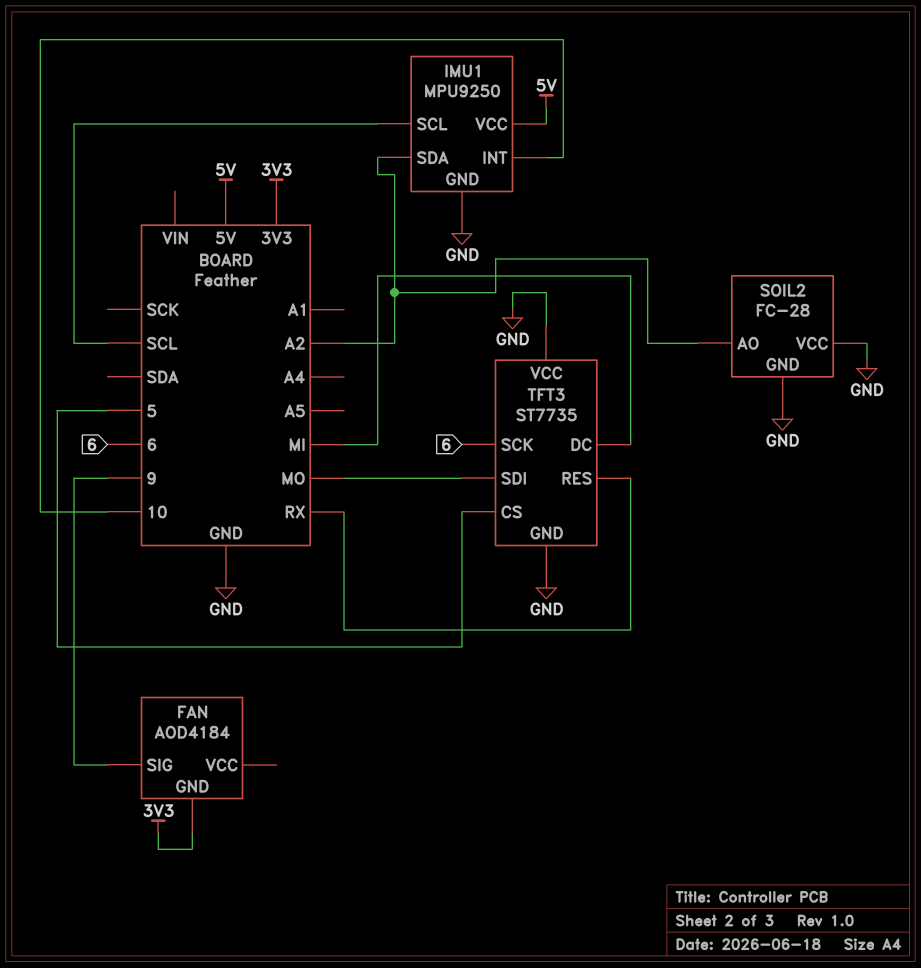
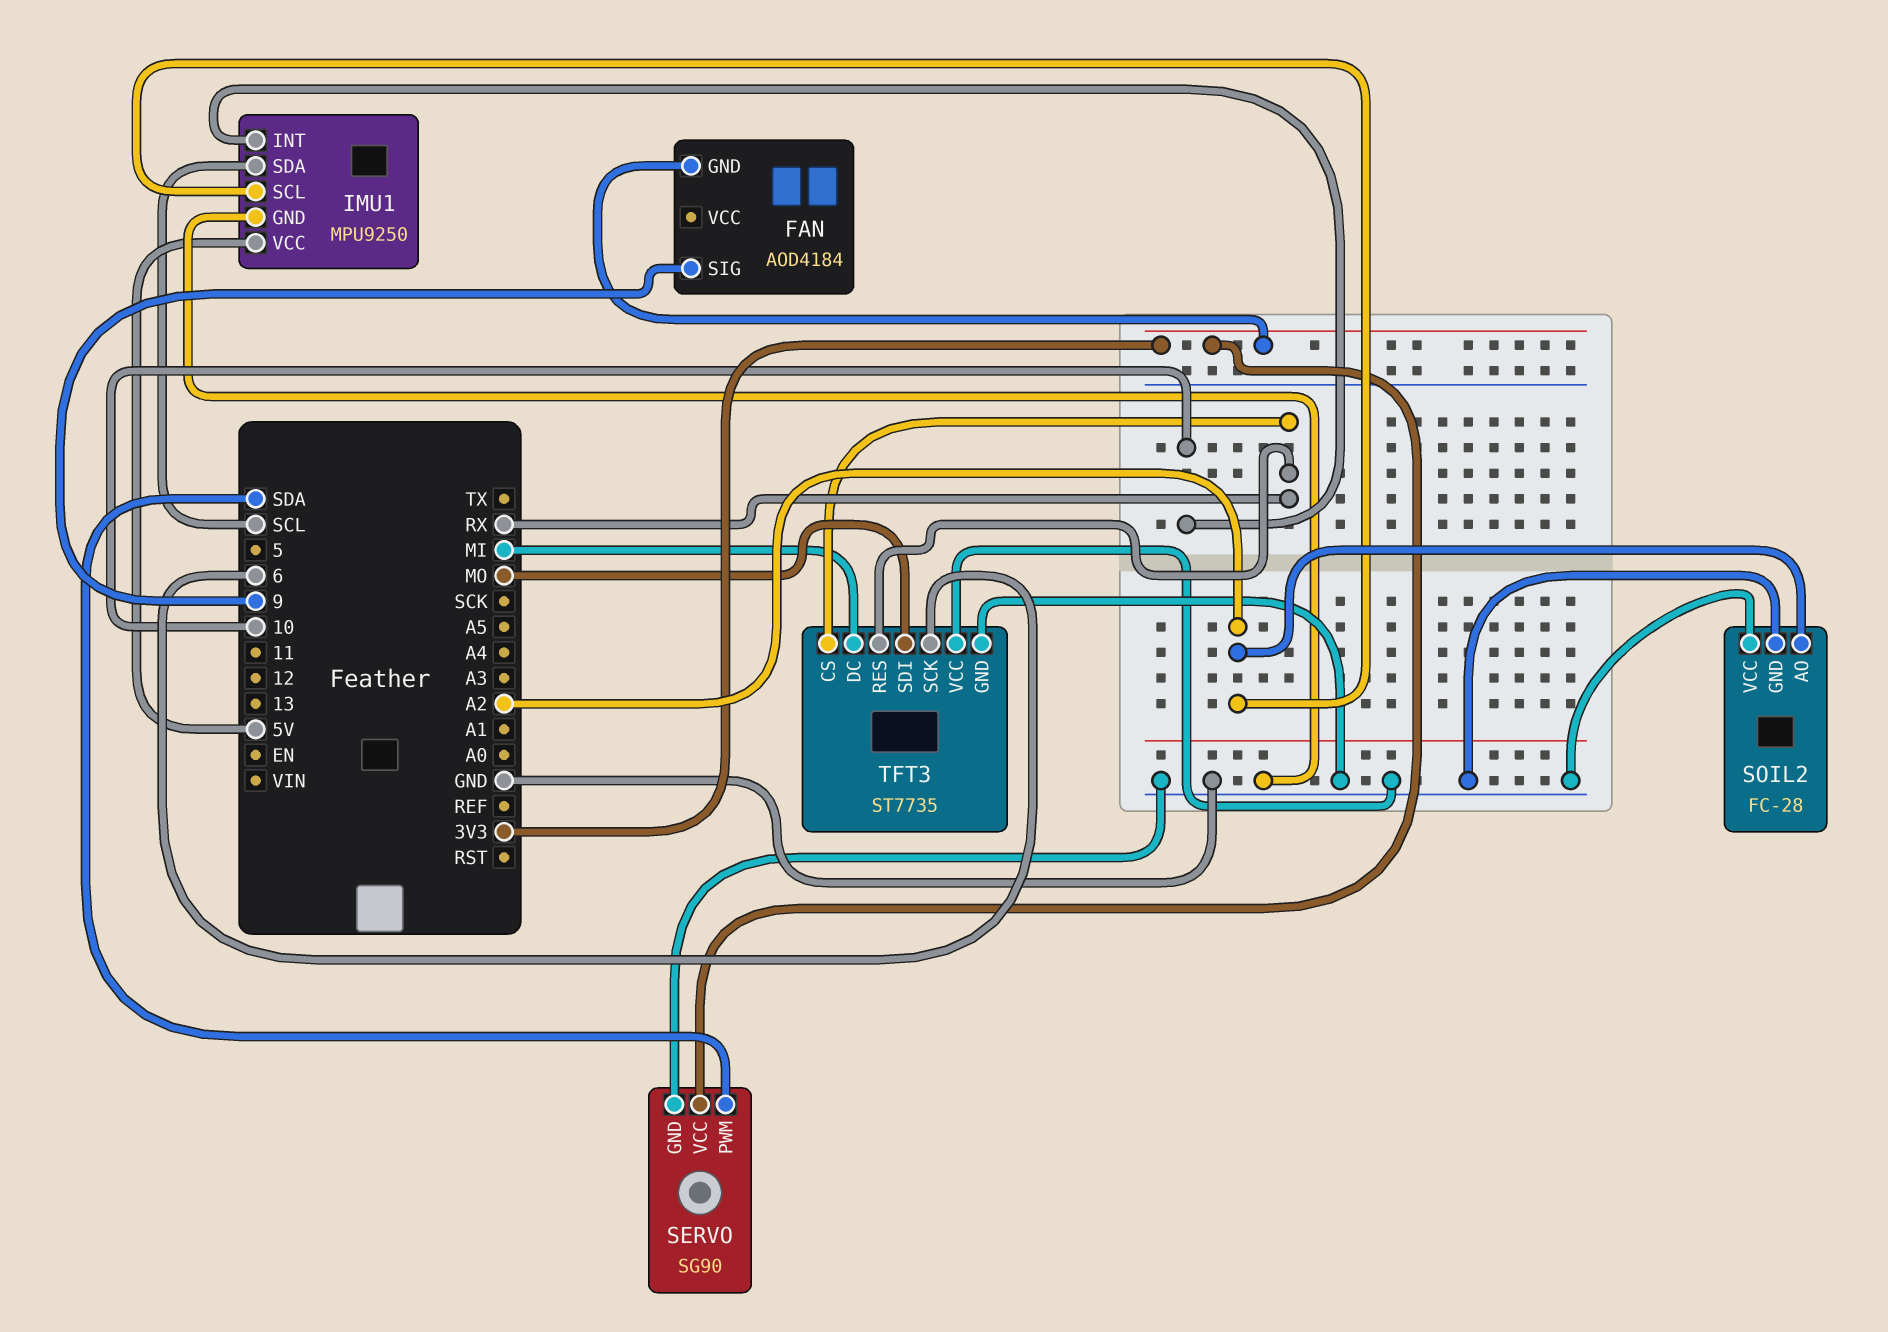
IMU1 pin SCL: SCL -> A2
IMU1 pin SDA: A2 -> SCL
SERVO: none -> SG90
SERVO pin GND: none -> GND
SERVO pin PWM: none -> SDA
SERVO pin VCC: none -> 3V3
TFT3 pin CS: 5 -> RX

